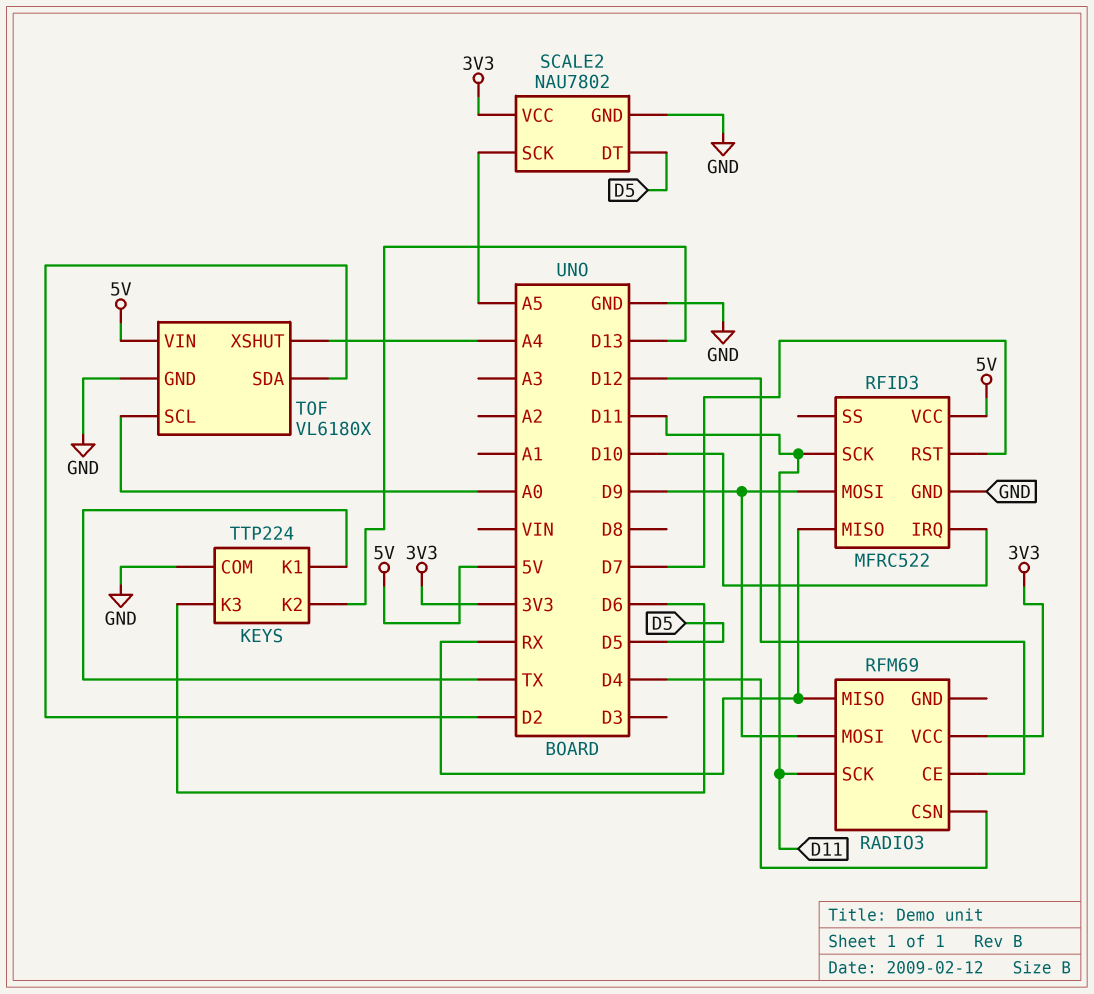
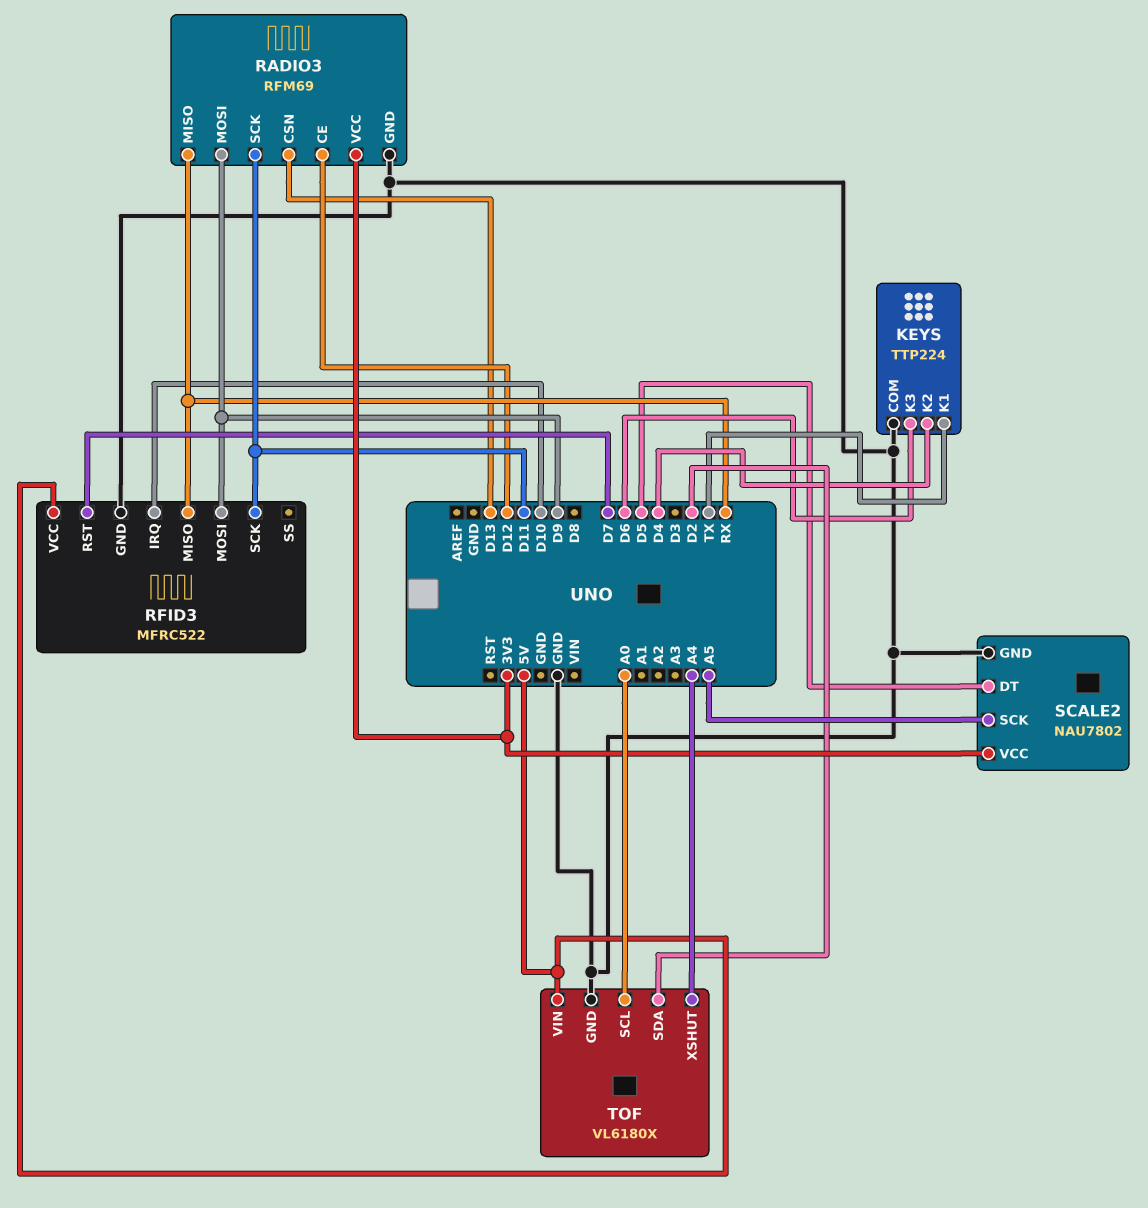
KEYS pin K2: D13 -> D4
RADIO3 pin CSN: D4 -> D13
RADIO3 pin GND: none -> GND

